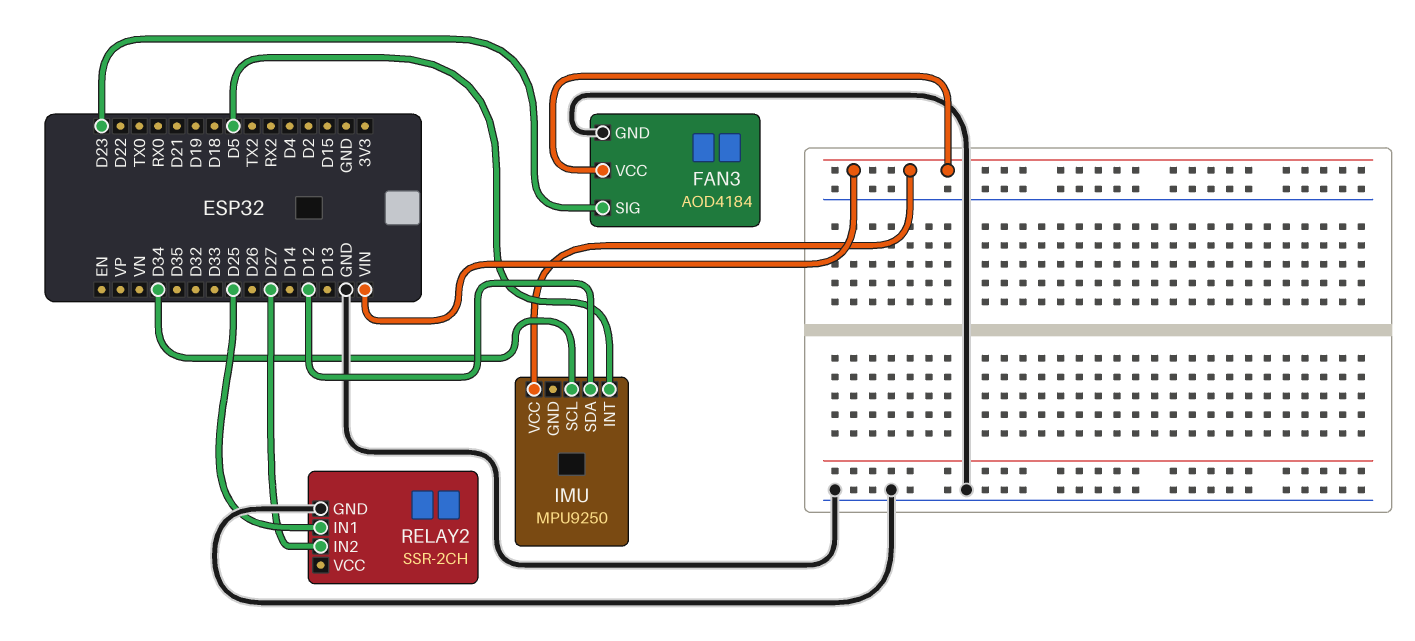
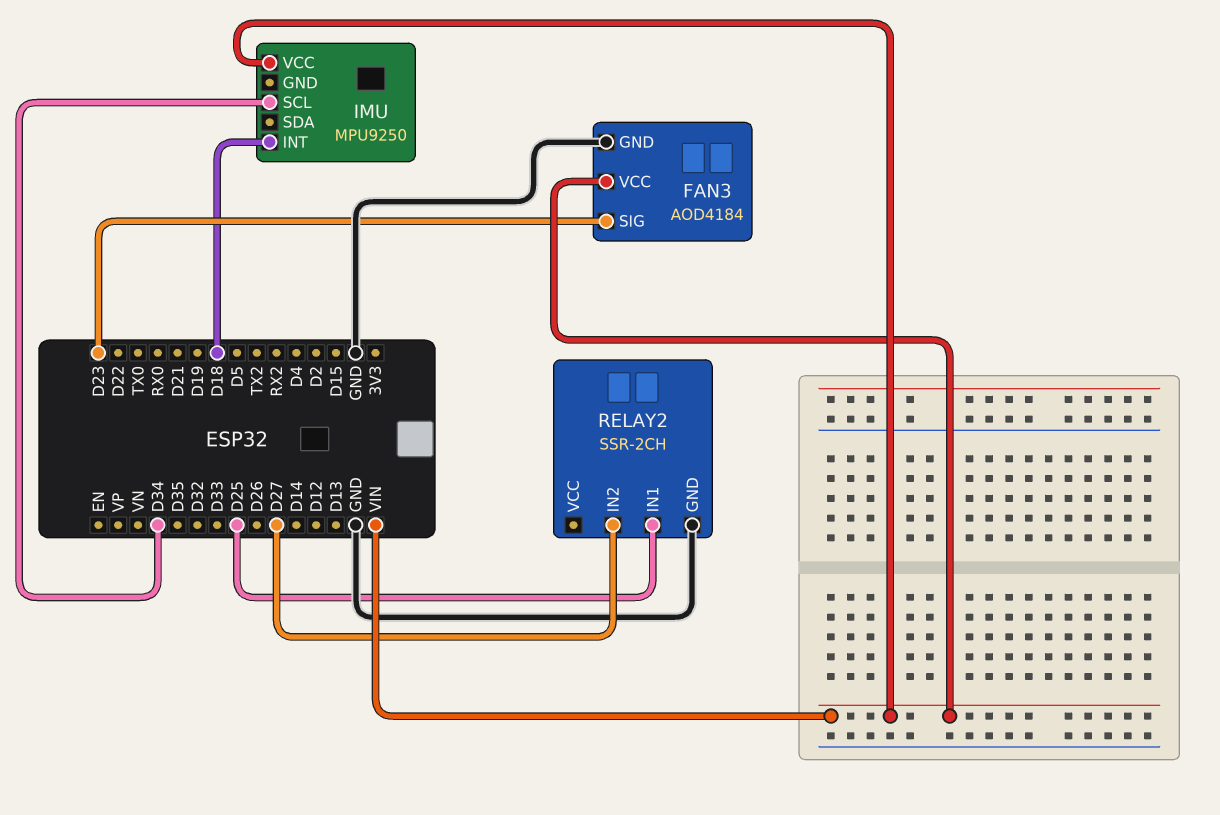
IMU pin INT: D5 -> D18
IMU pin SDA: D12 -> none

